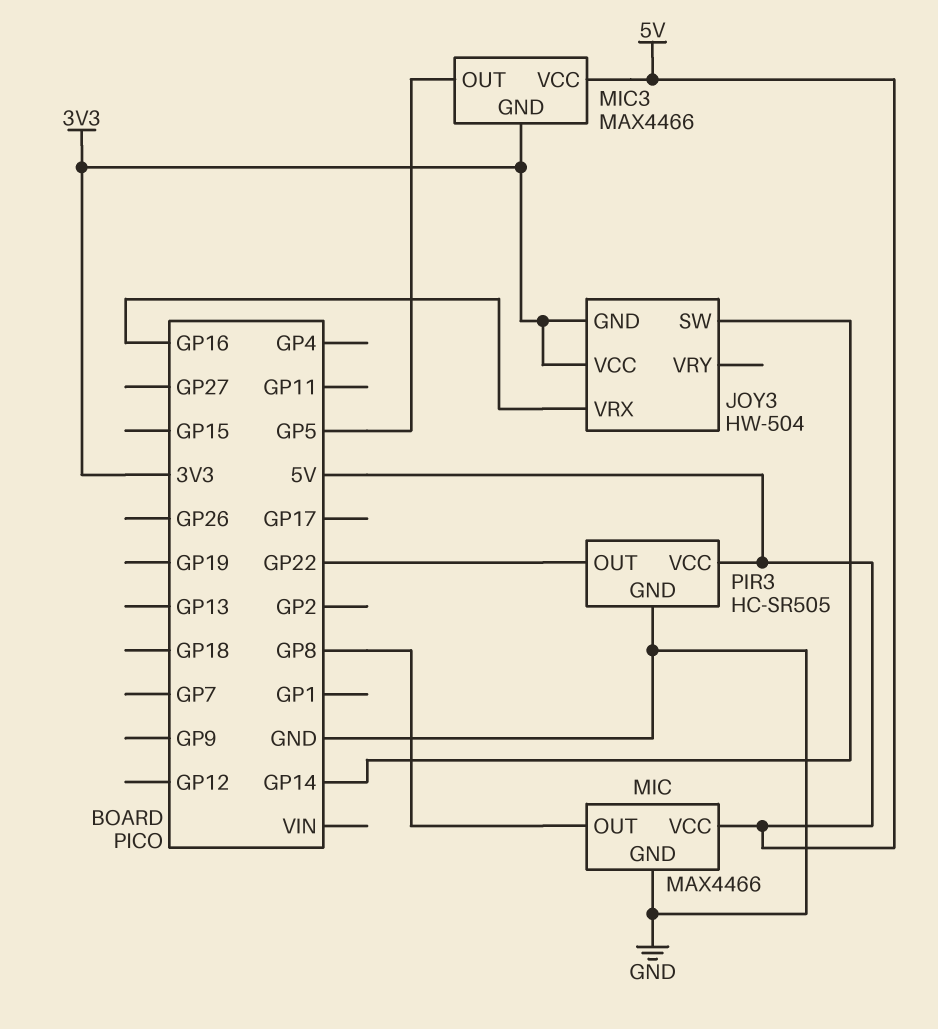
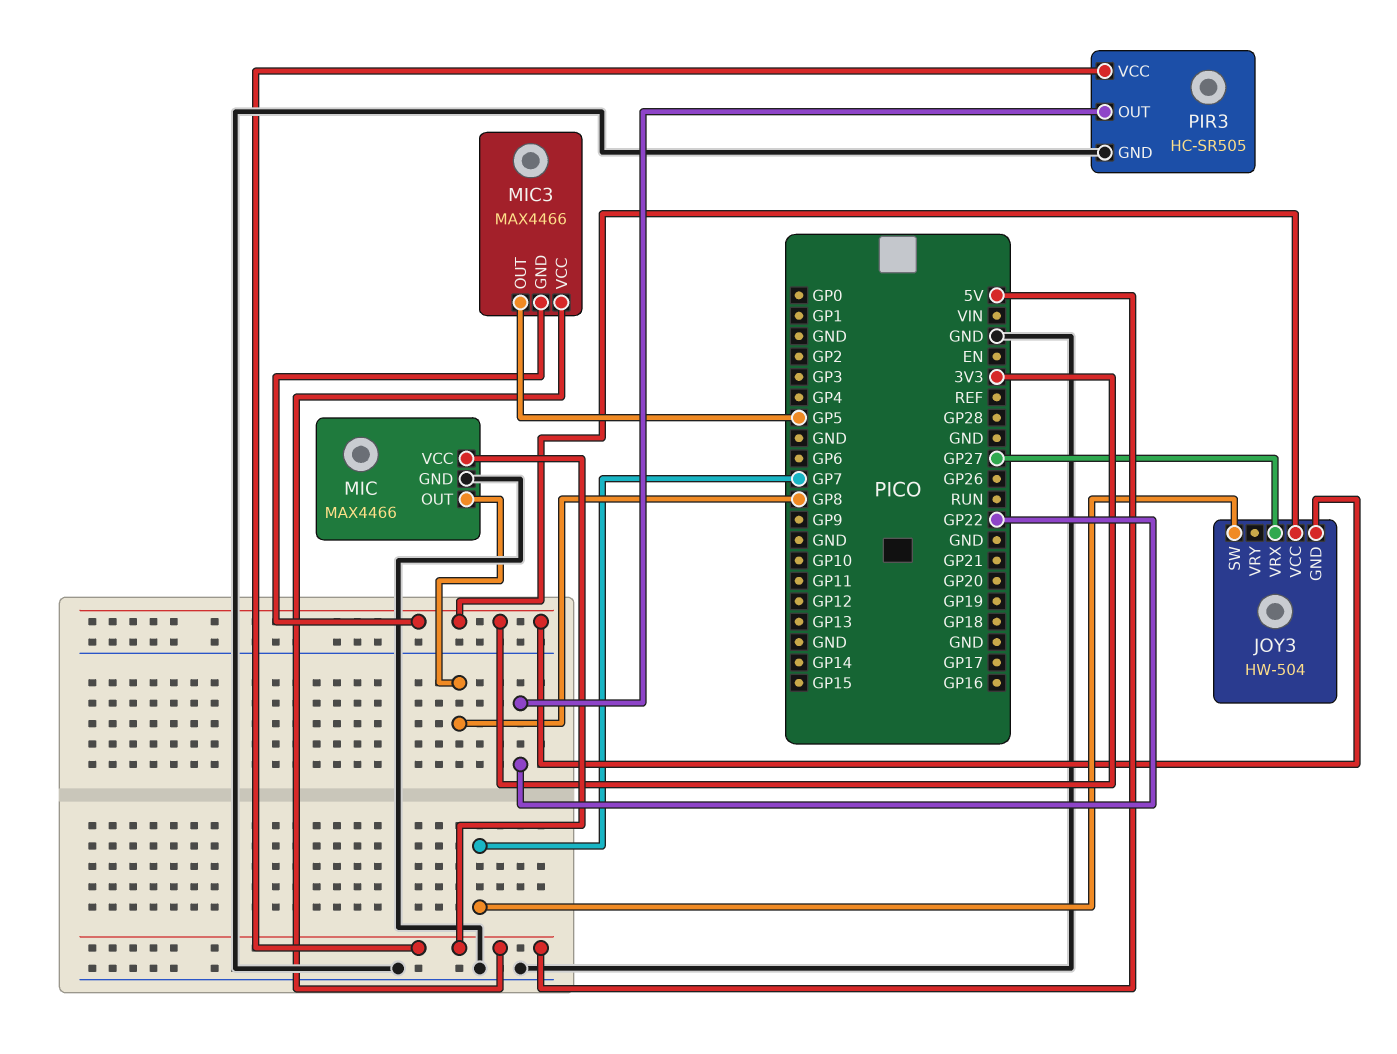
JOY3 pin SW: GP14 -> GP7
JOY3 pin VRX: GP16 -> GP27

